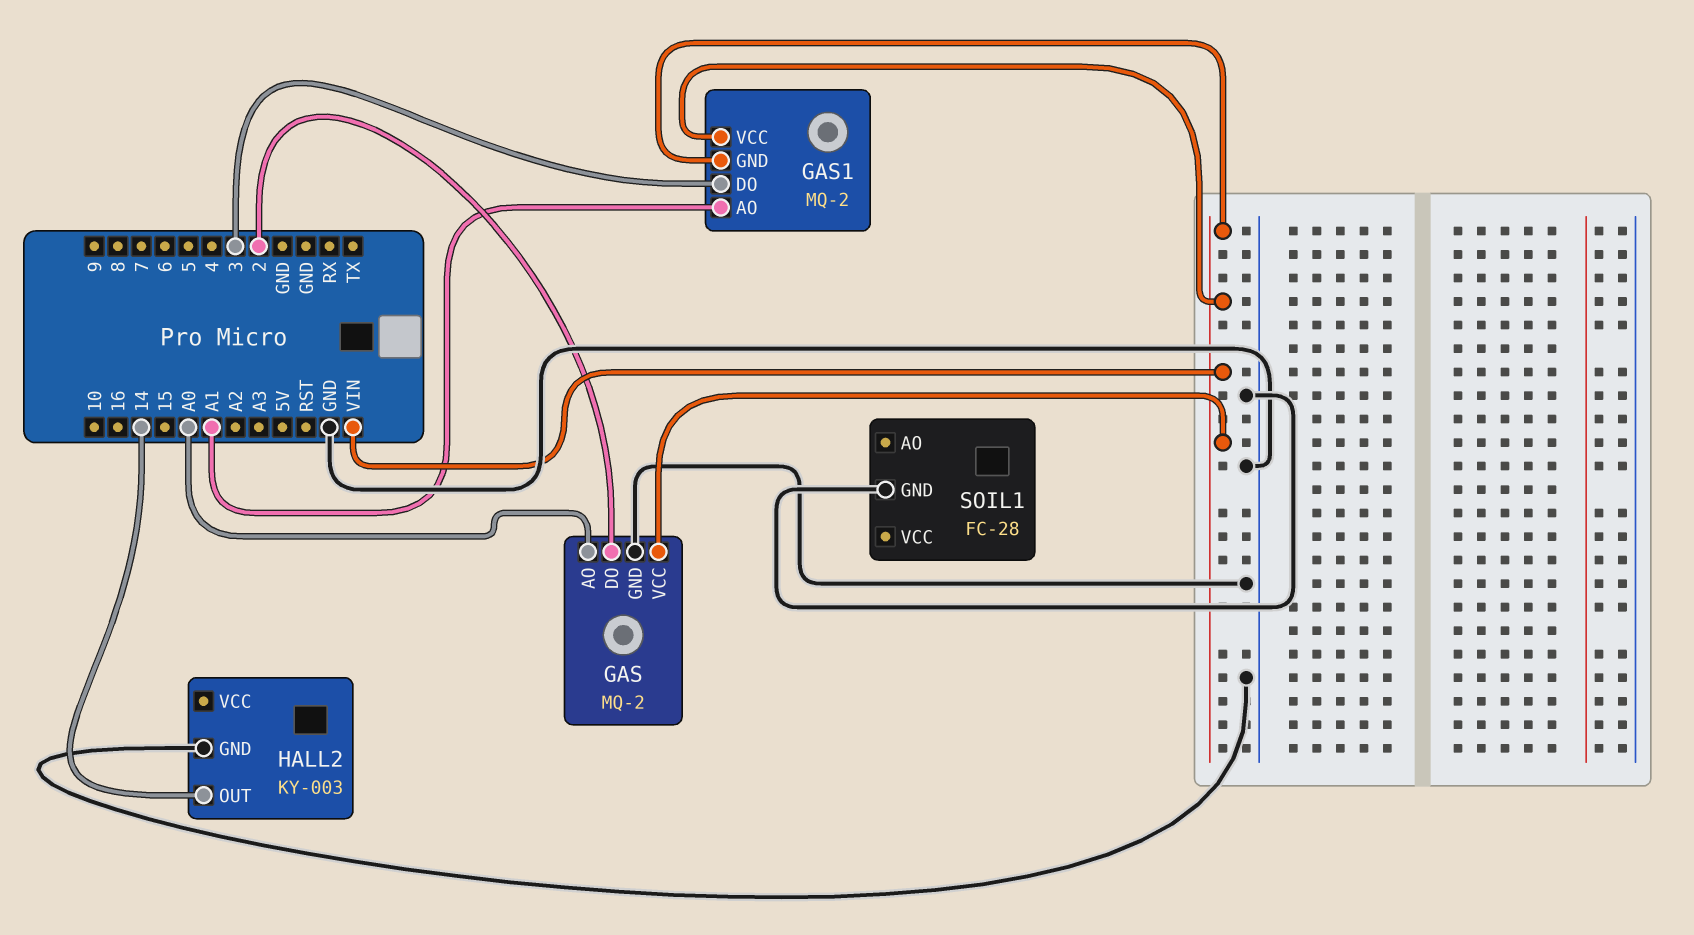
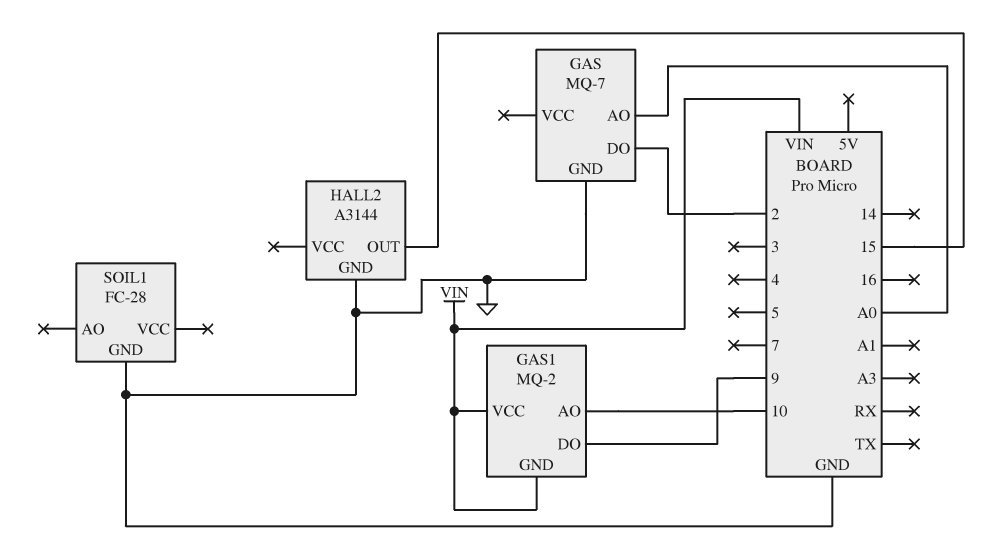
GAS: MQ-2 -> MQ-7
GAS pin VCC: VIN -> none
GAS1 pin AO: A1 -> 10
GAS1 pin DO: 3 -> 9
HALL2: KY-003 -> A3144
HALL2 pin OUT: 14 -> 15

